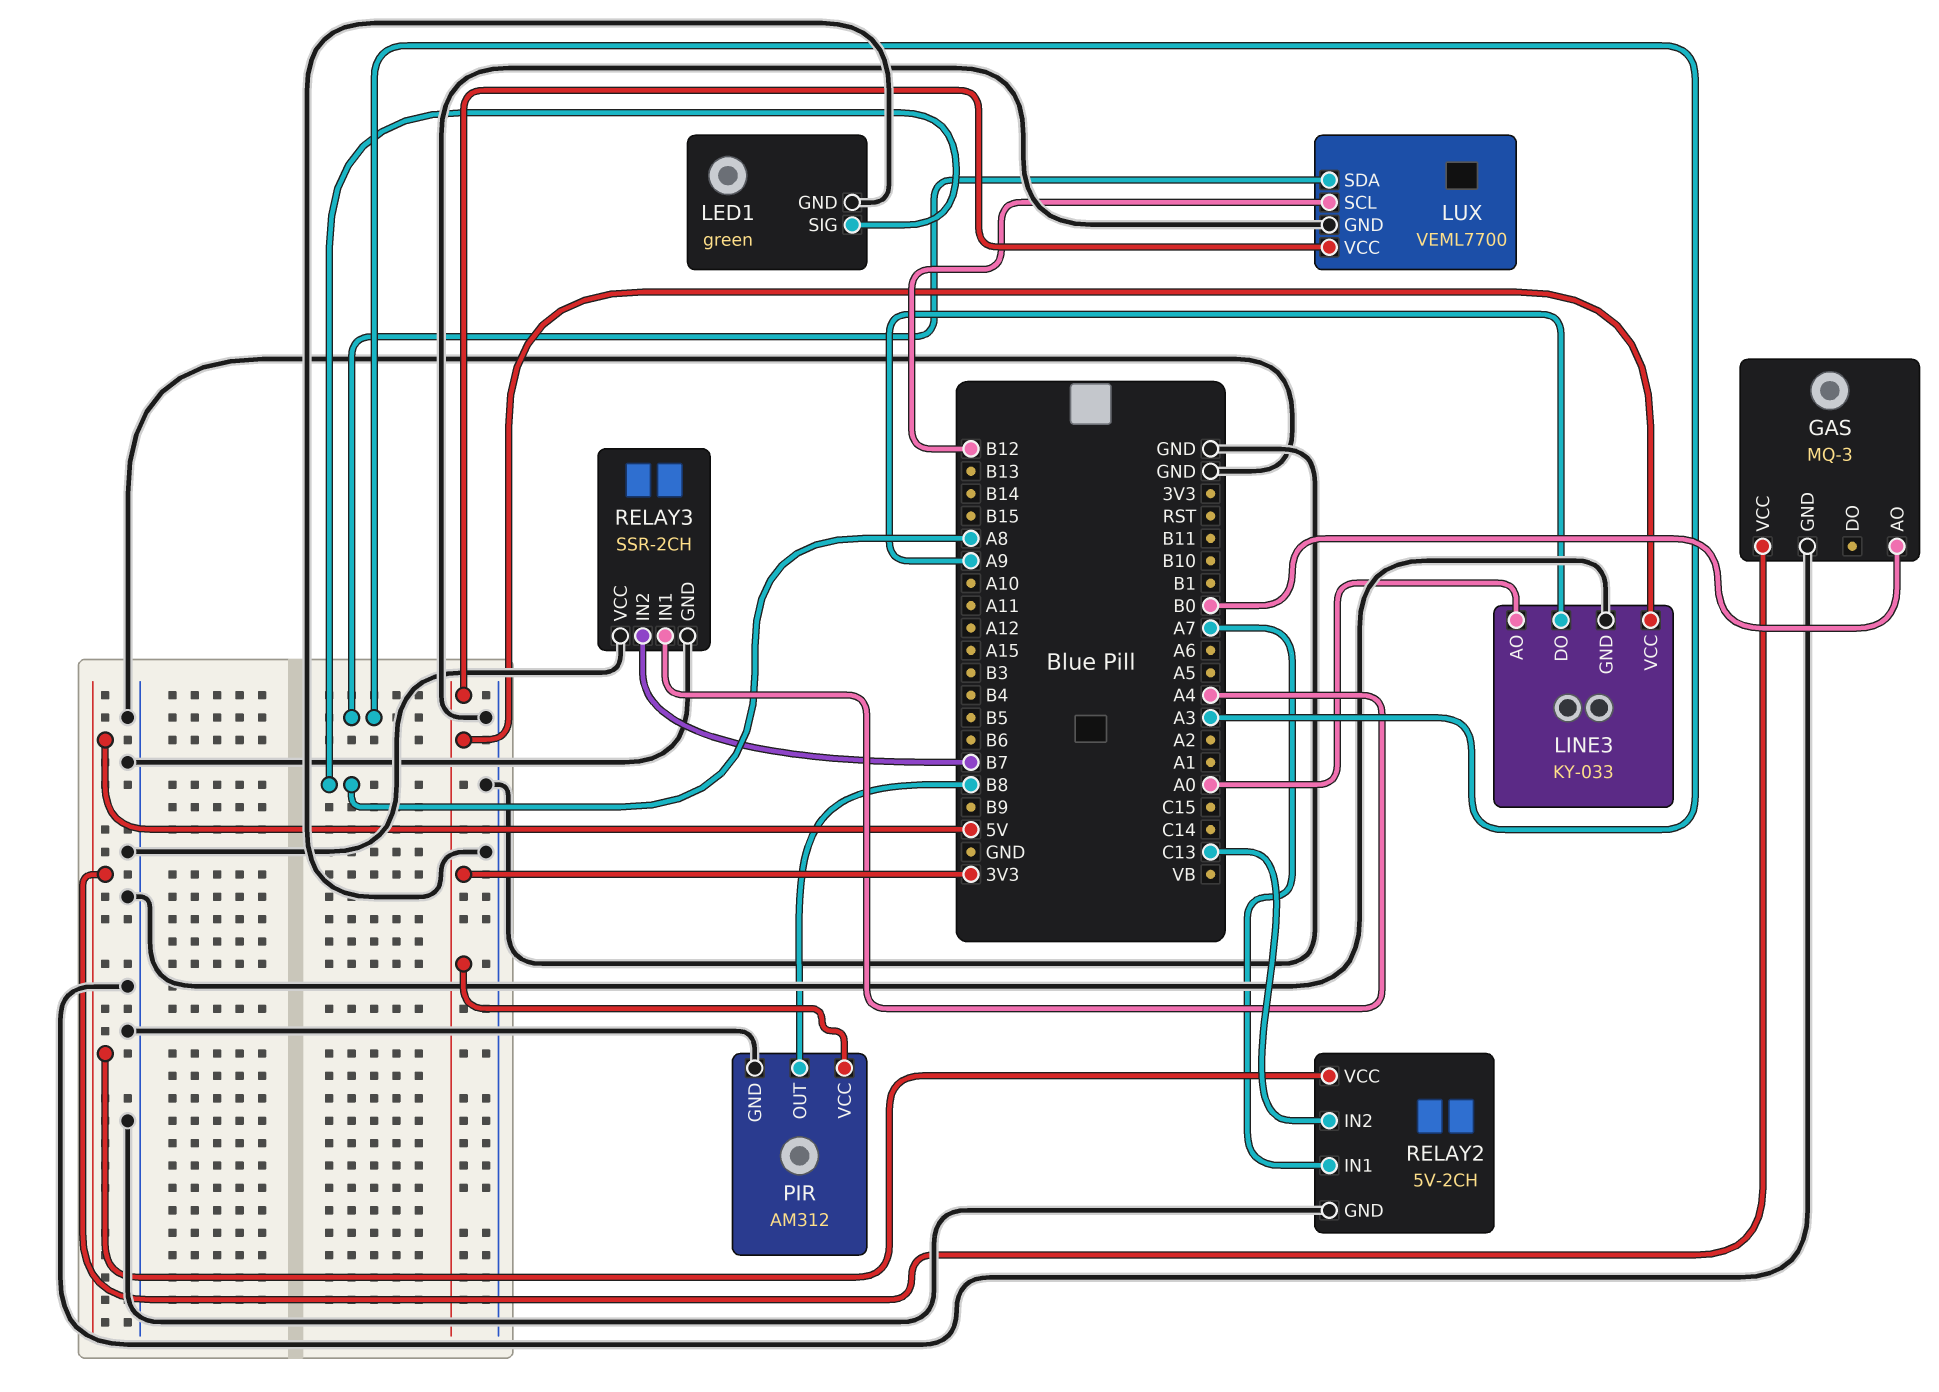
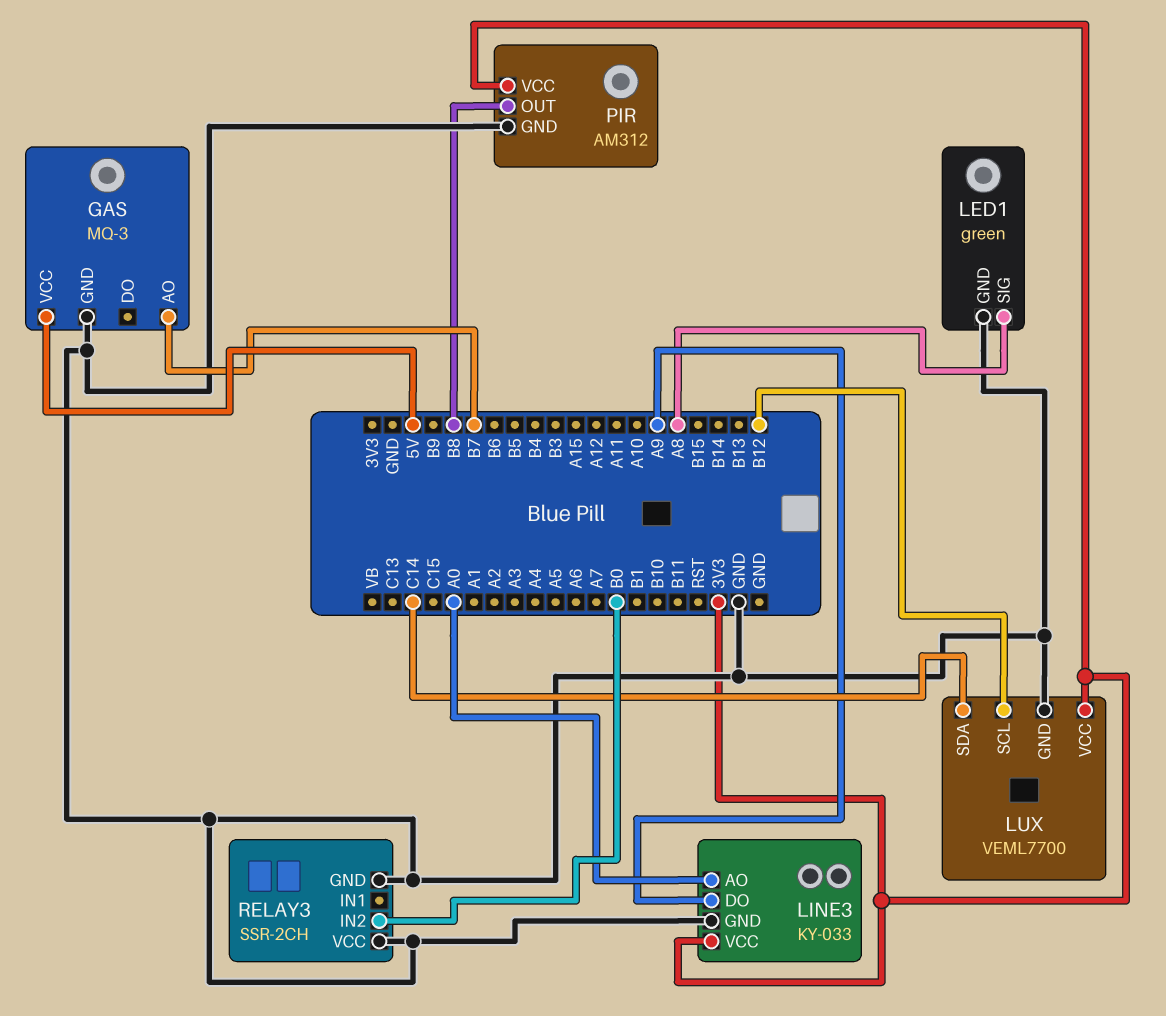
GAS pin AO: B0 -> B7
LUX pin SDA: A3 -> C14
RELAY2: 5V-2CH -> none
RELAY2 pin GND: GND -> none
RELAY2 pin IN1: A7 -> none
RELAY2 pin IN2: C13 -> none
RELAY2 pin VCC: 5V -> none
RELAY3 pin IN1: A4 -> none
RELAY3 pin IN2: B7 -> B0

